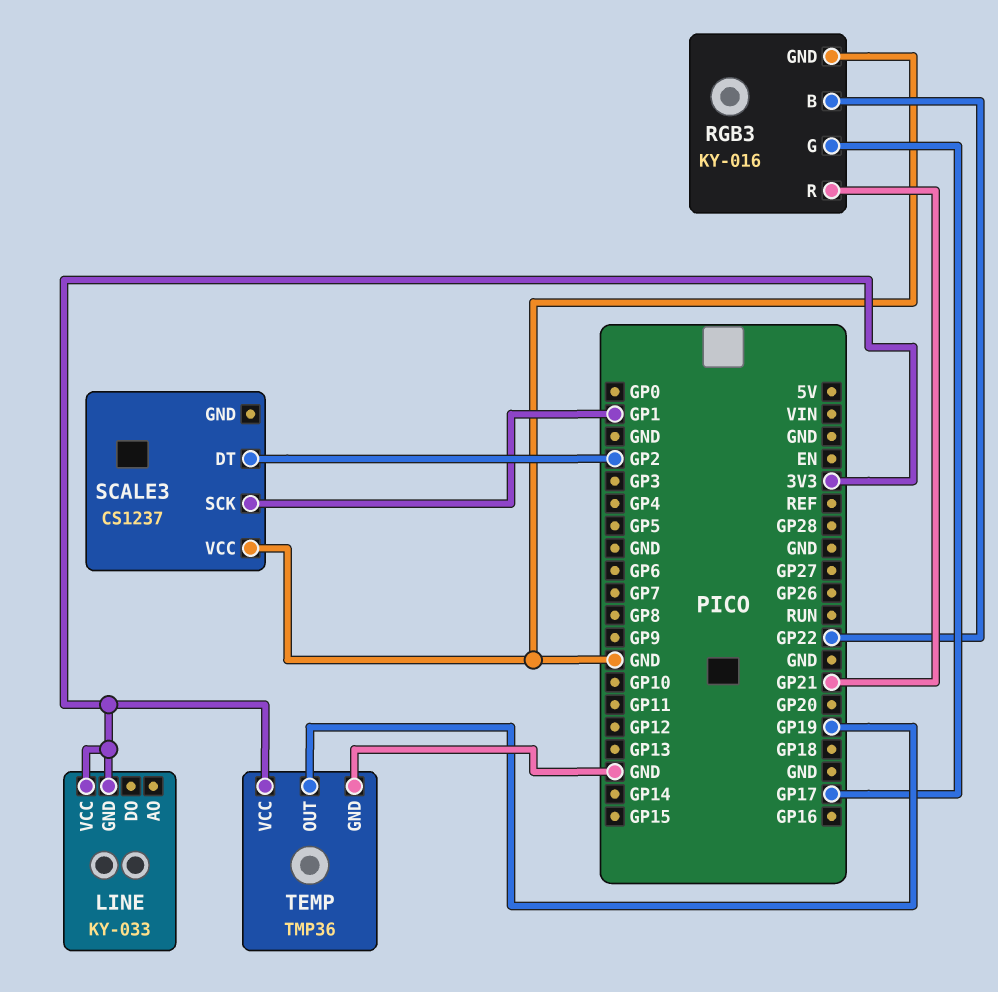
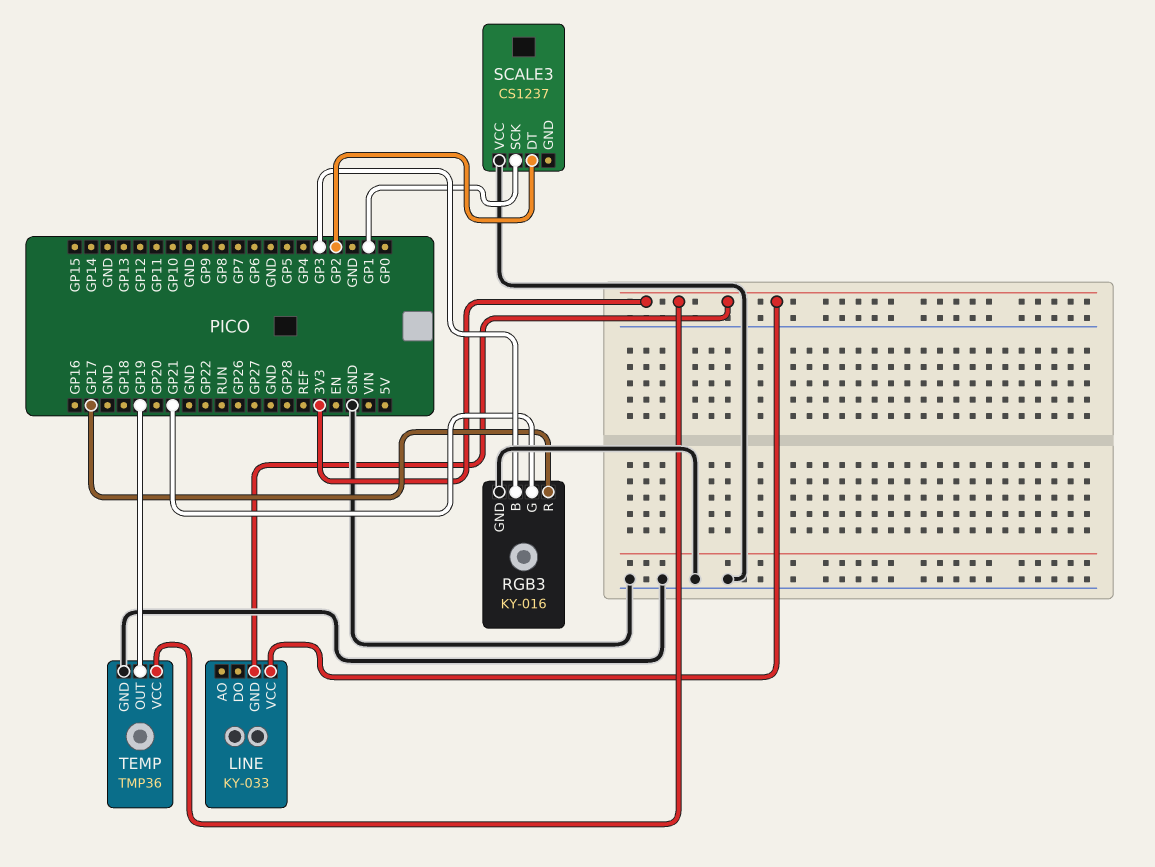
RGB3 pin B: GP22 -> GP3
RGB3 pin G: GP17 -> GP21
RGB3 pin R: GP21 -> GP17

